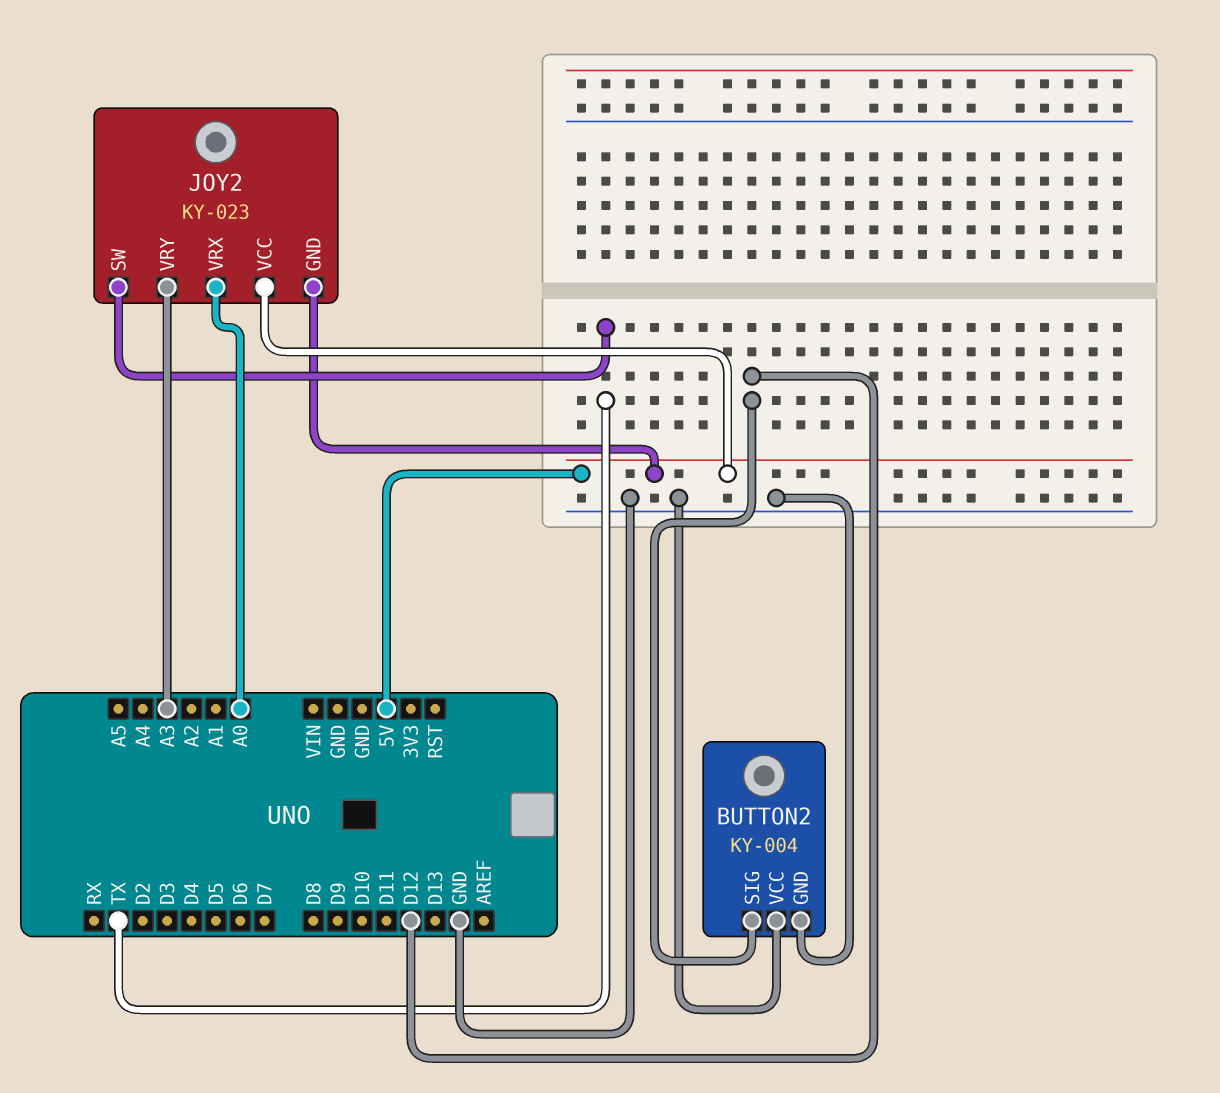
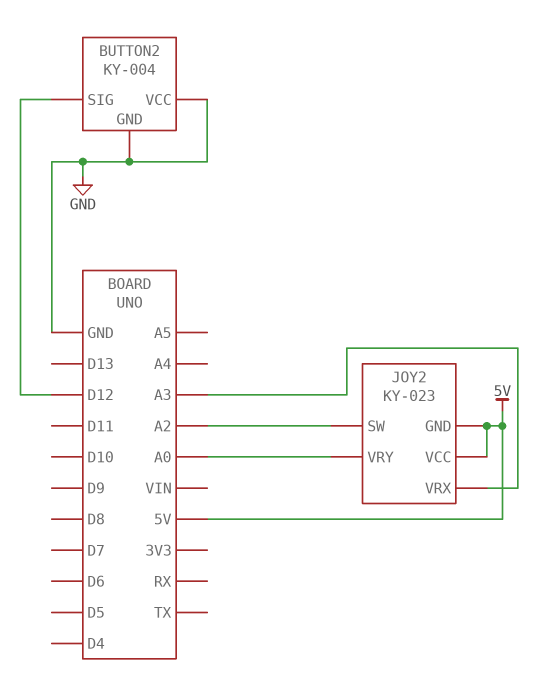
JOY2 pin SW: TX -> A2
JOY2 pin VRX: A0 -> A3
JOY2 pin VRY: A3 -> A0

